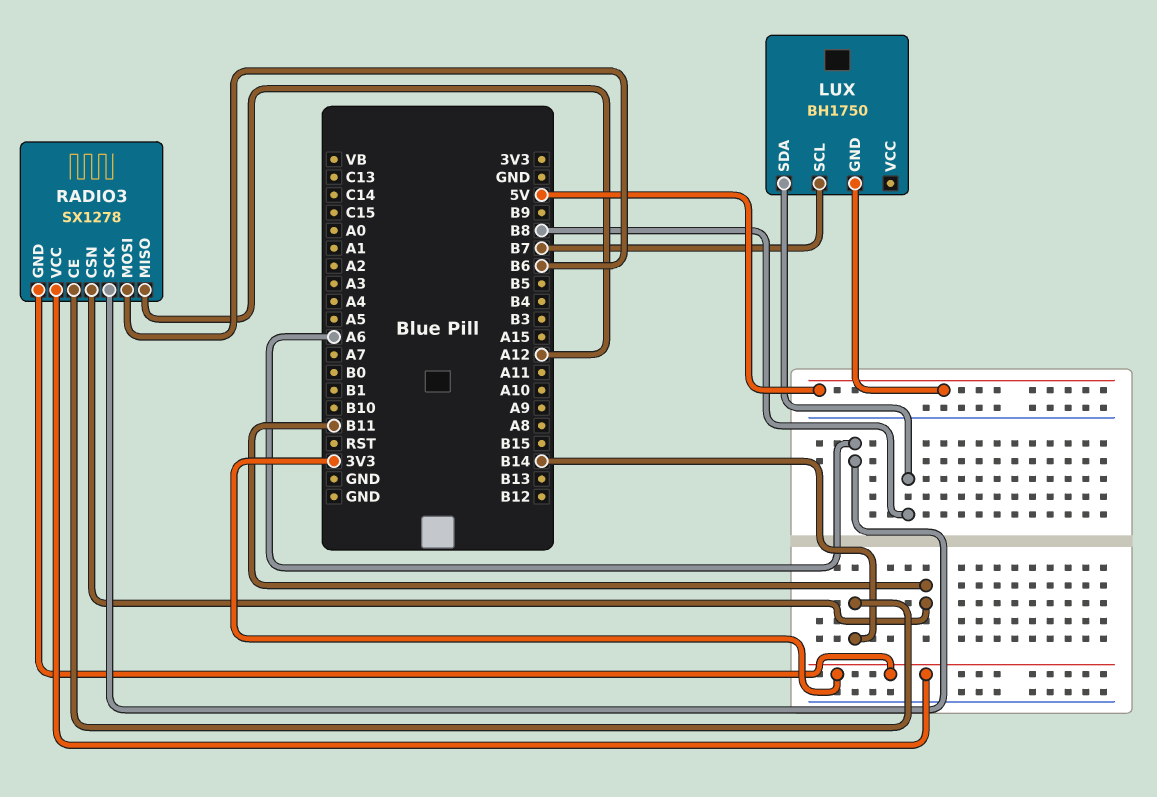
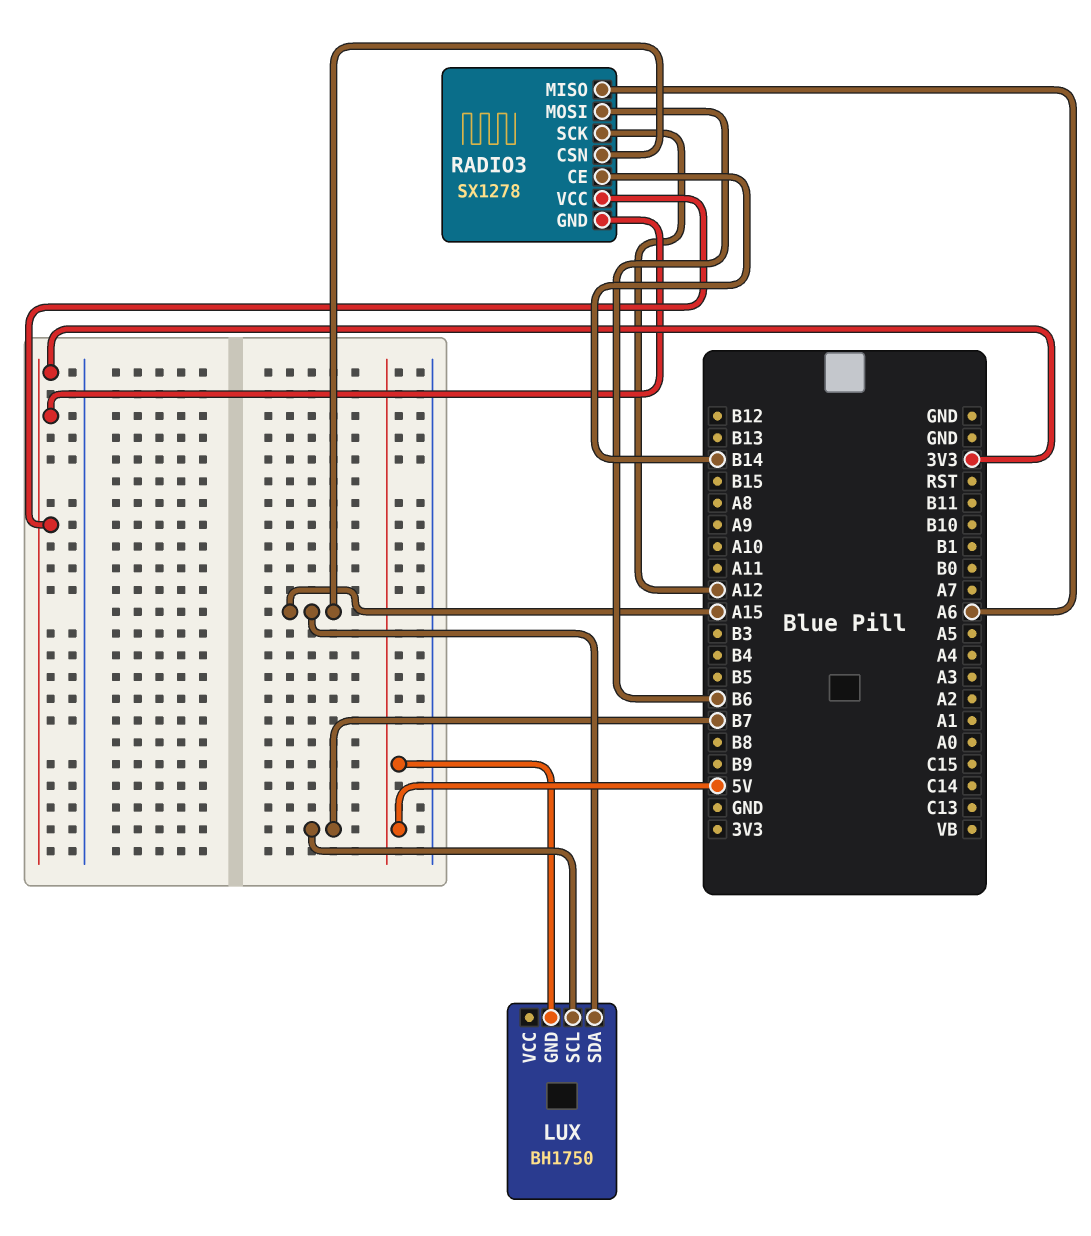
LUX pin SDA: B8 -> A15
RADIO3 pin CSN: B11 -> A15
RADIO3 pin MISO: A12 -> A6
RADIO3 pin SCK: A6 -> A12

